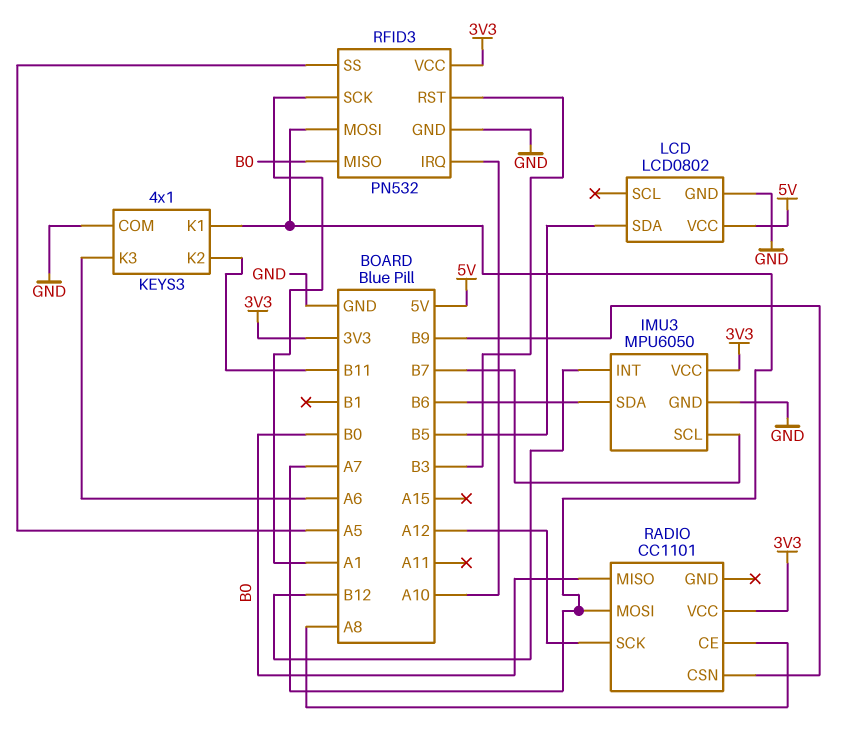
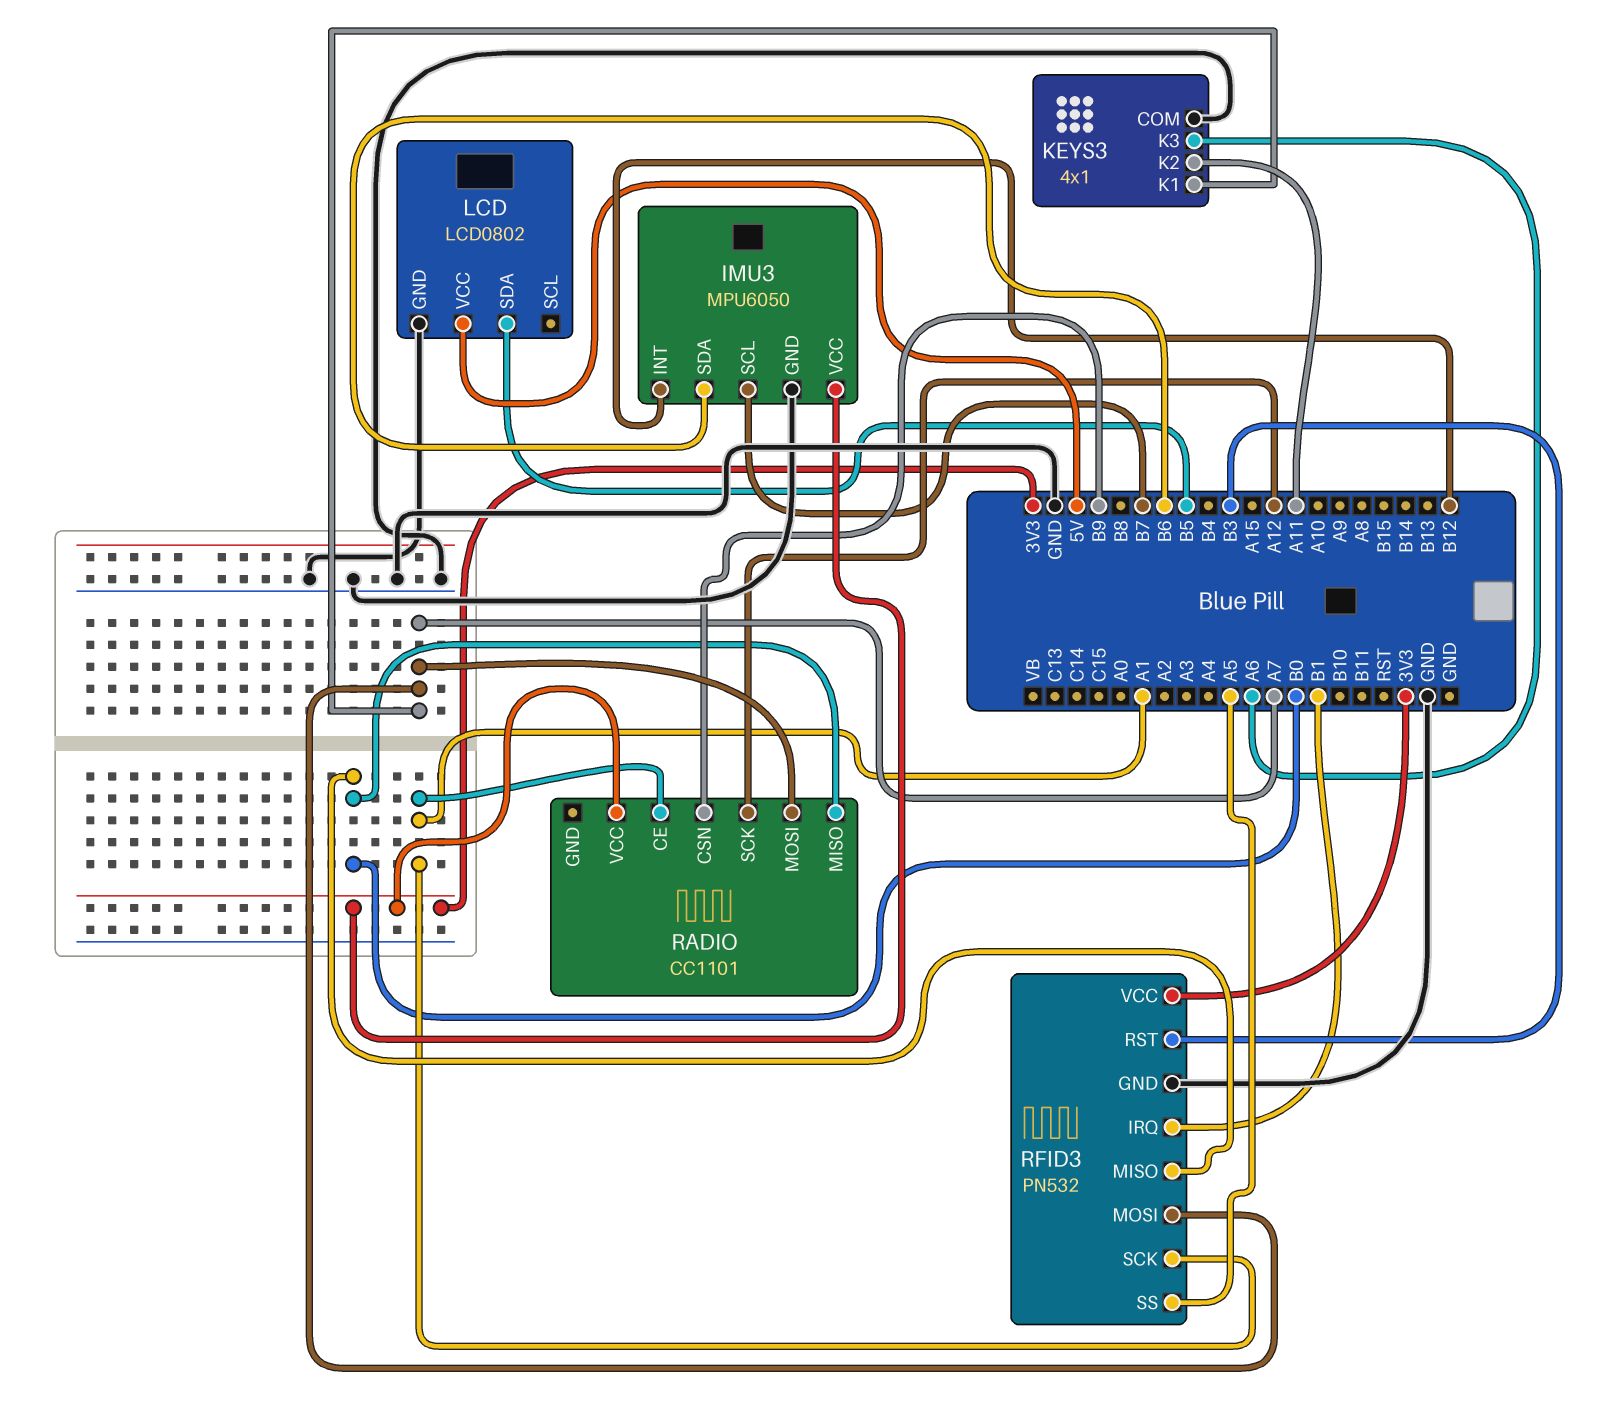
KEYS3 pin K2: B11 -> A11
RADIO pin CE: A8 -> A1
RFID3 pin IRQ: A10 -> B1

